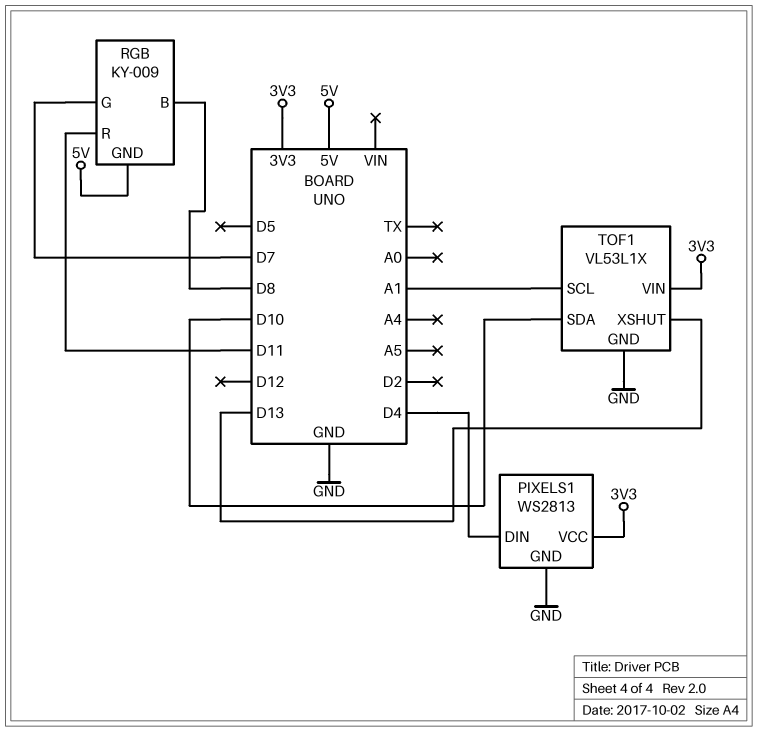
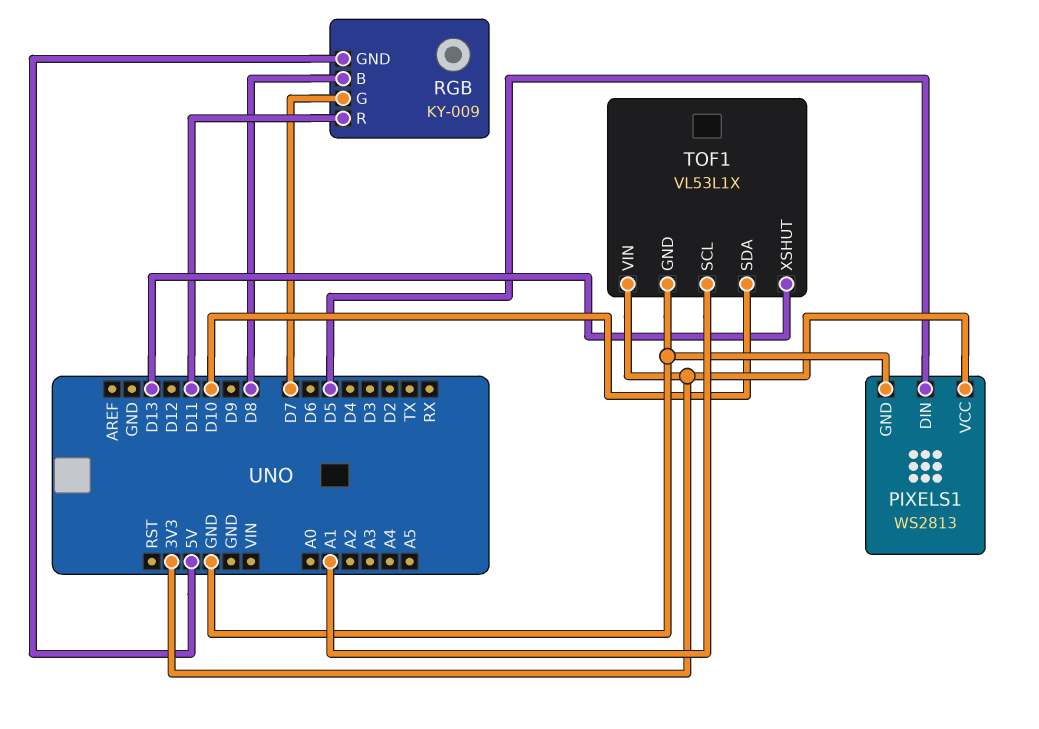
PIXELS1 pin DIN: D4 -> D5

